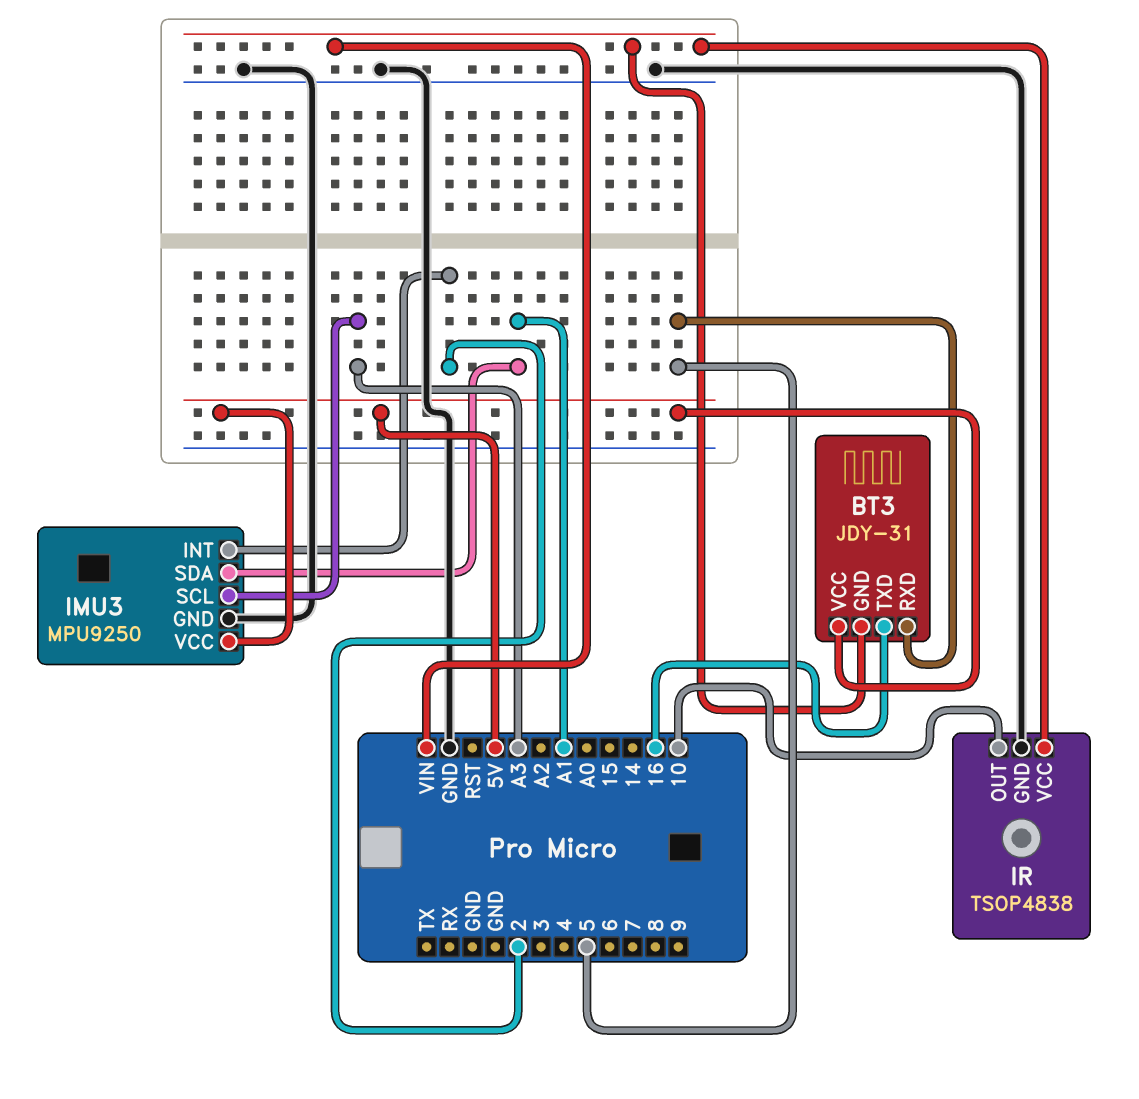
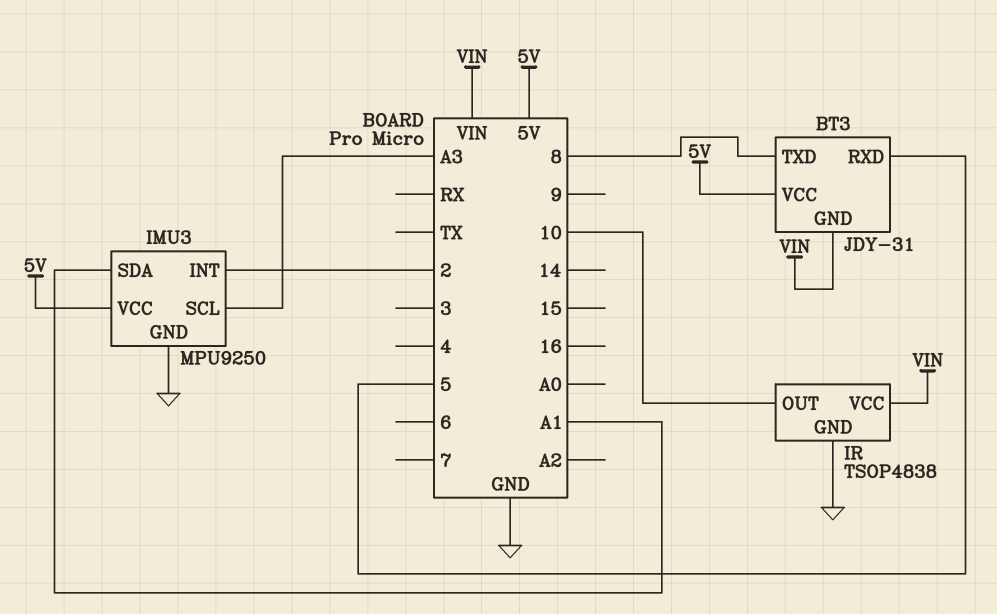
BT3 pin TXD: 16 -> 8

